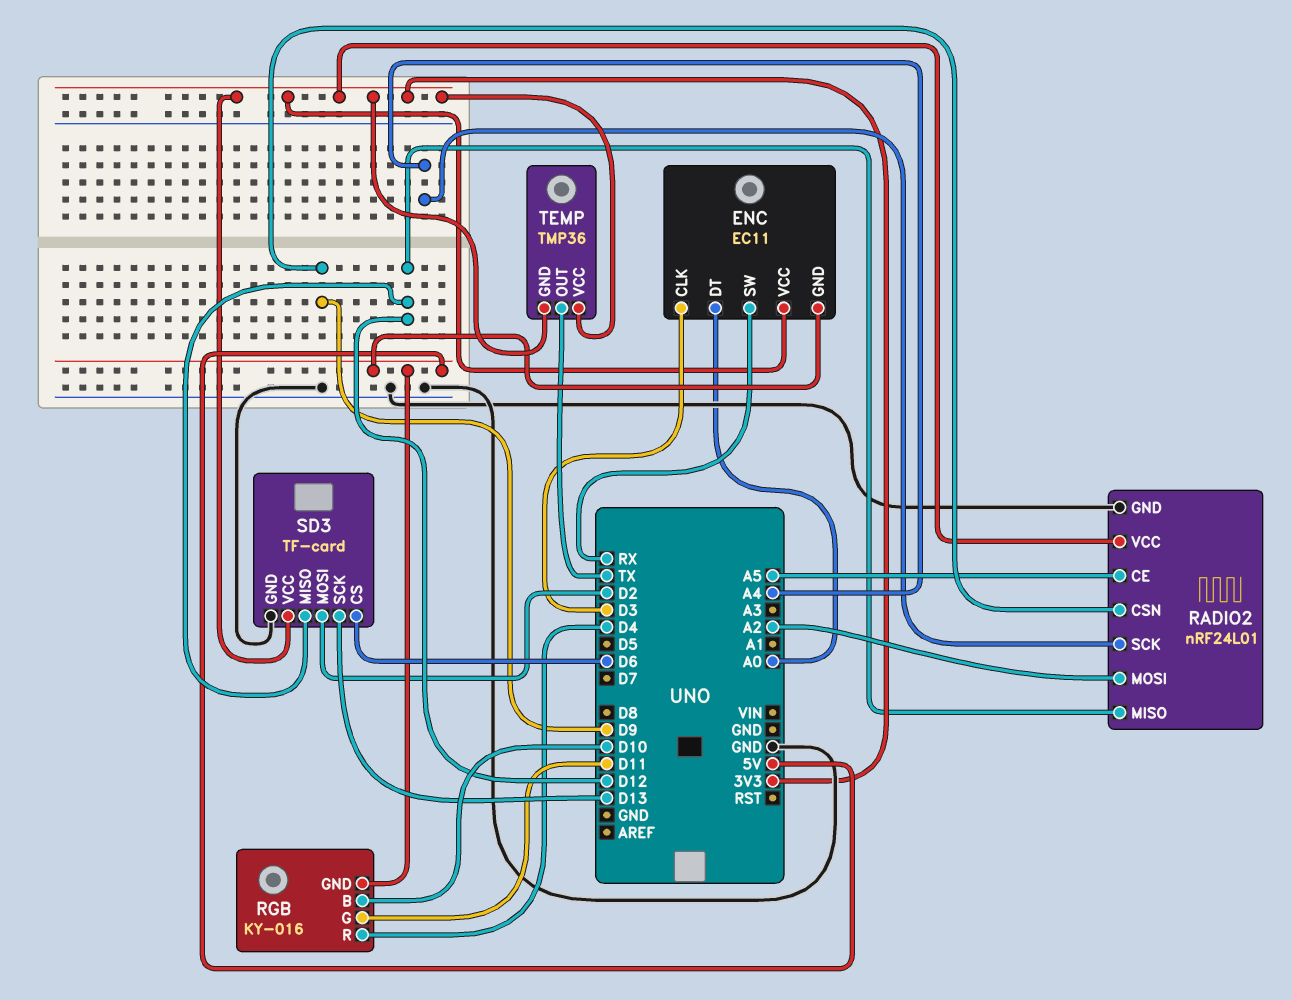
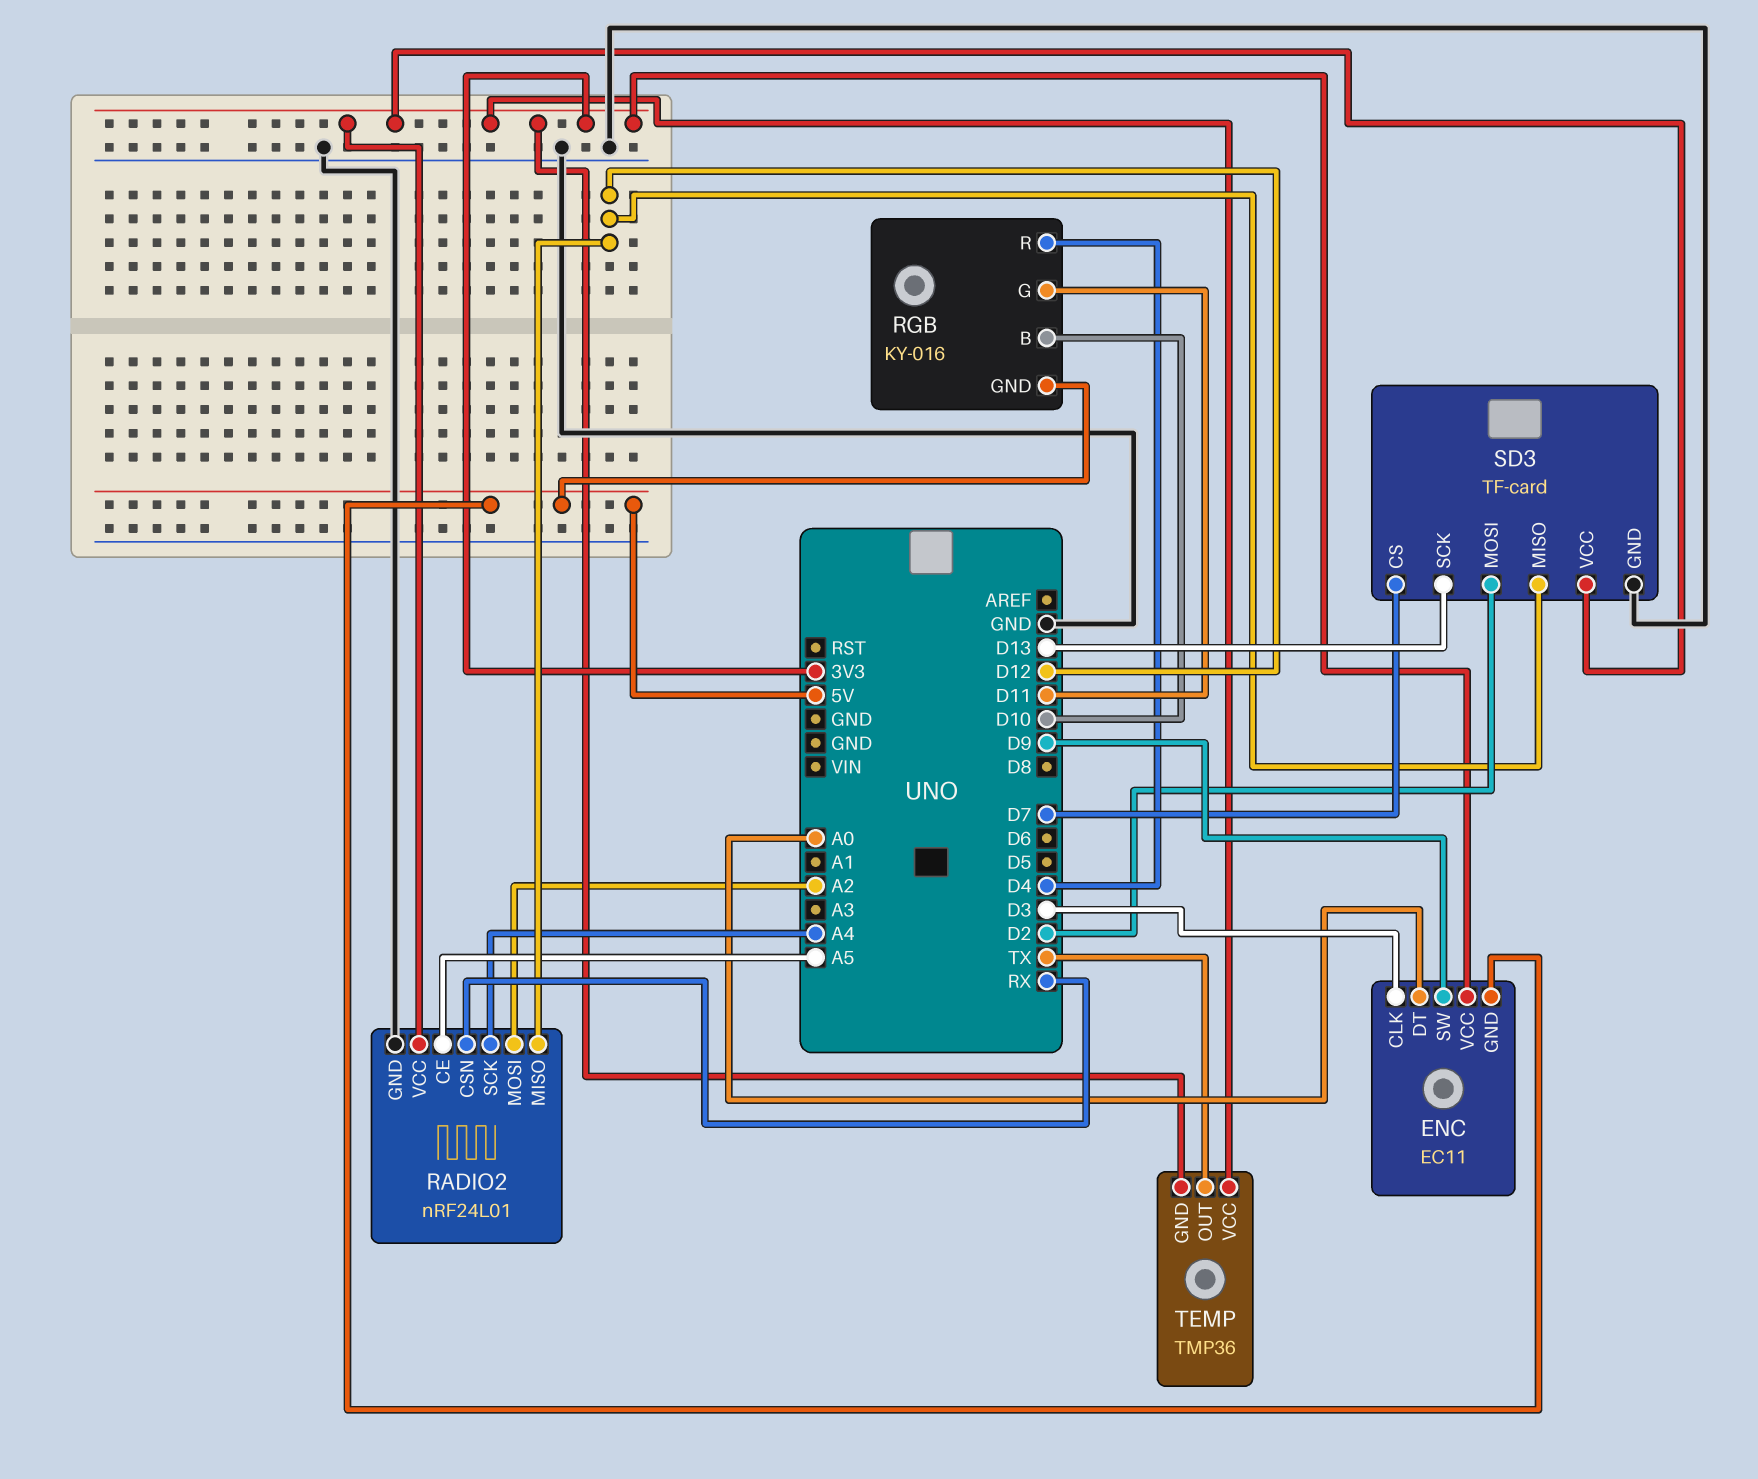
ENC pin SW: RX -> D9
RADIO2 pin CSN: D9 -> RX
SD3 pin CS: D6 -> D7

